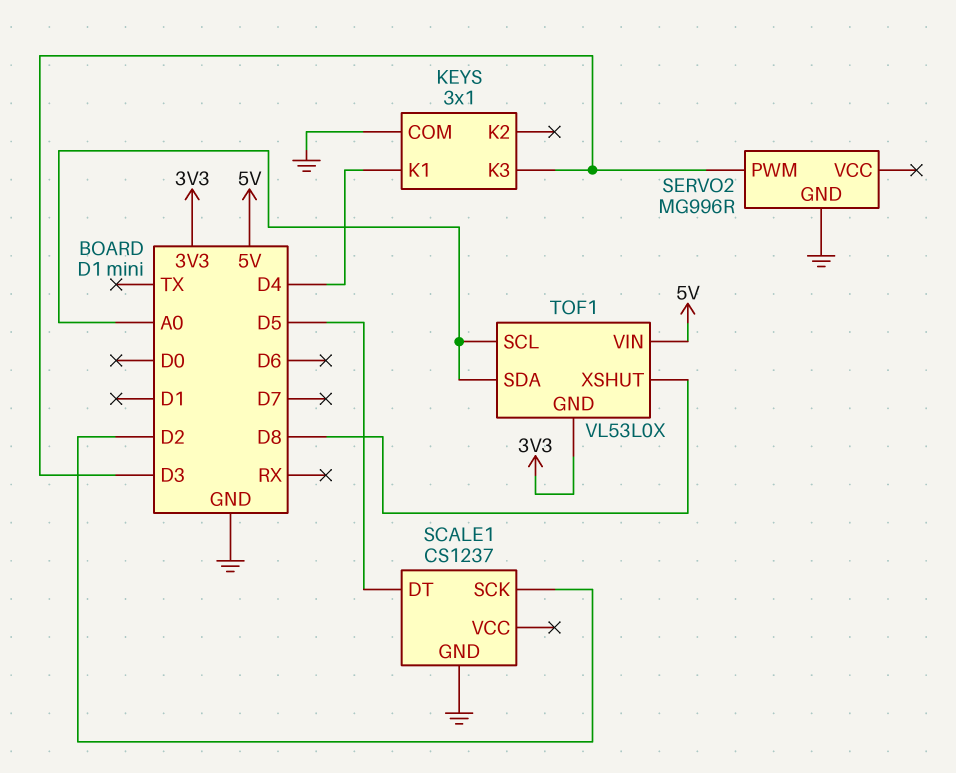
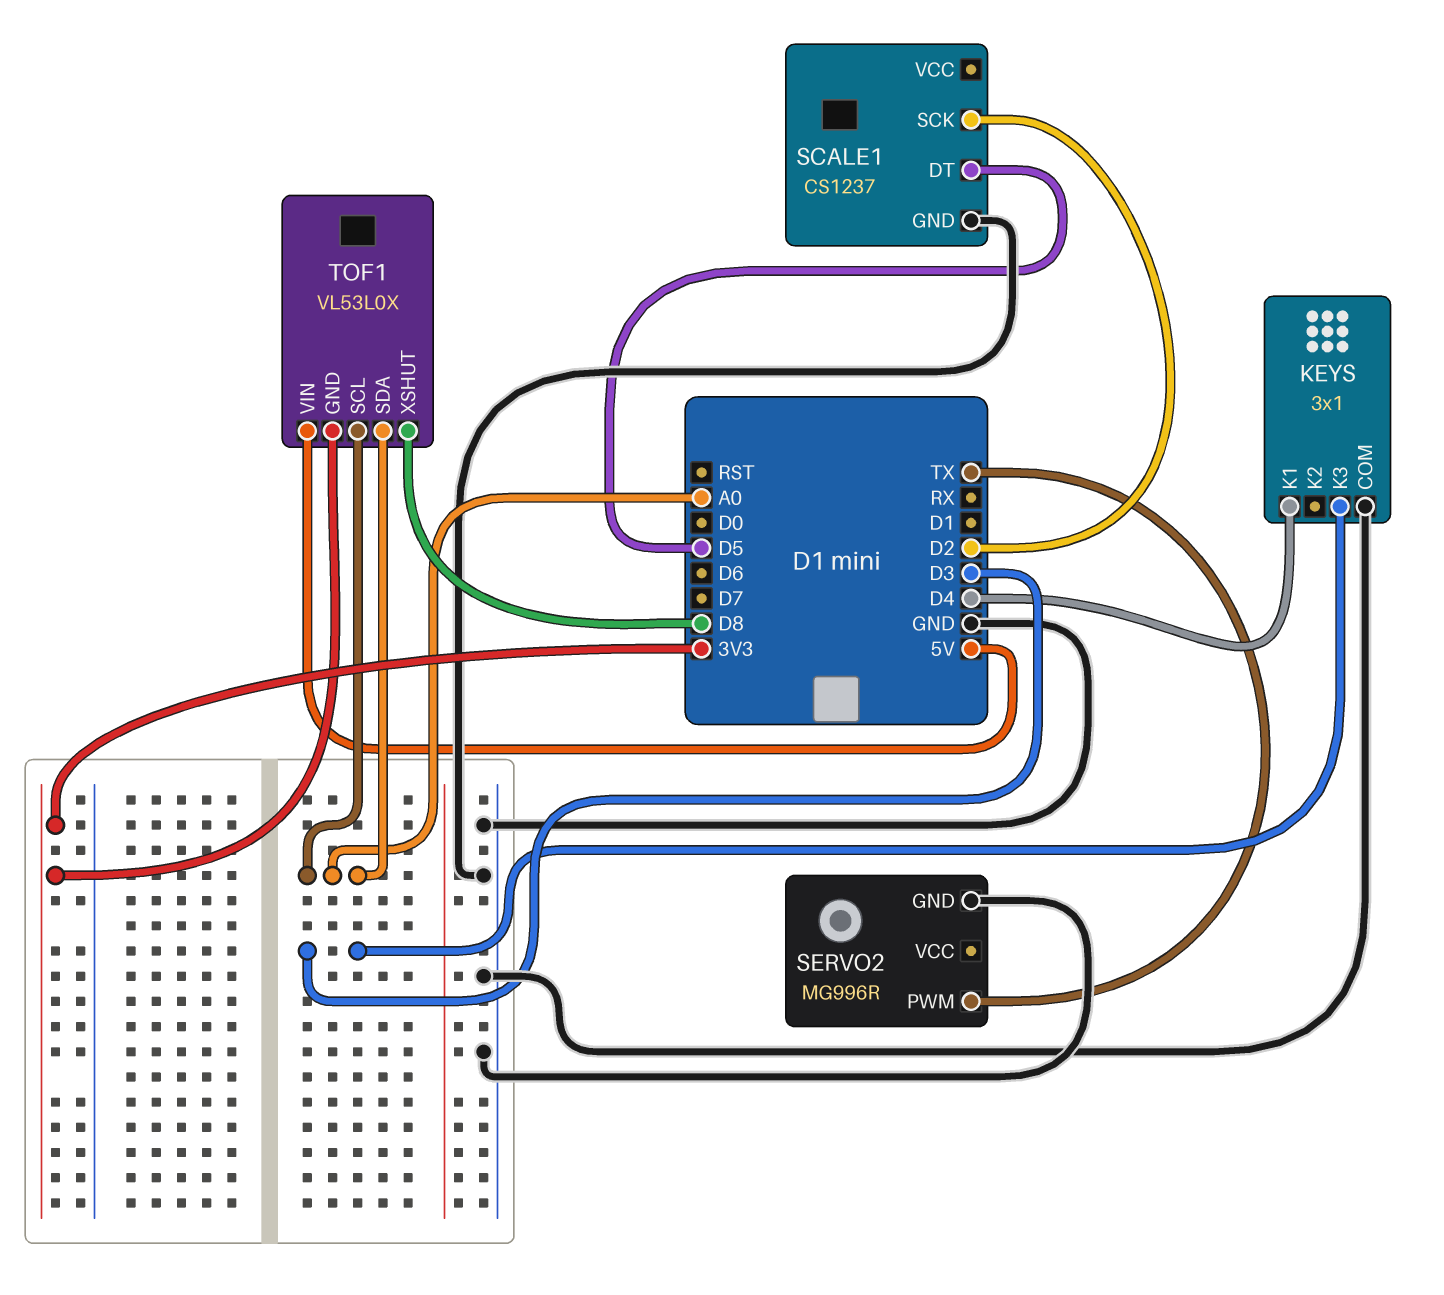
SERVO2 pin PWM: D3 -> TX

